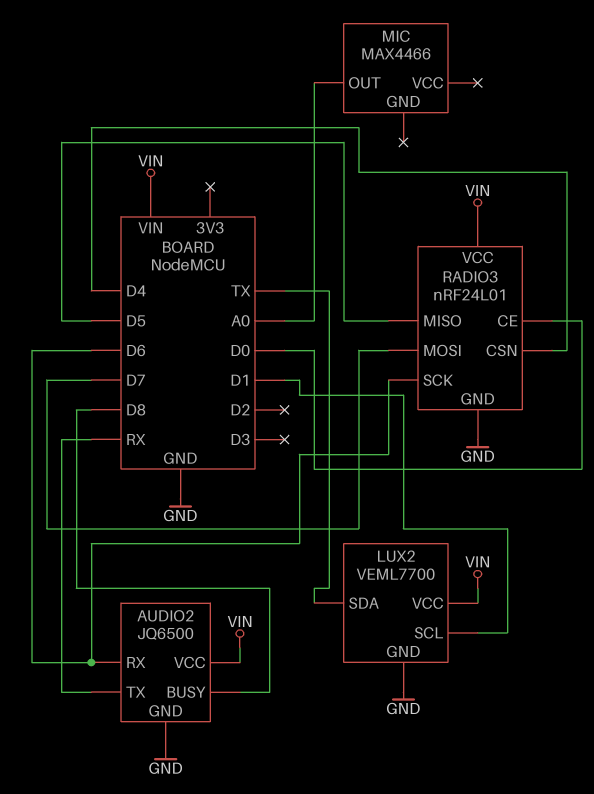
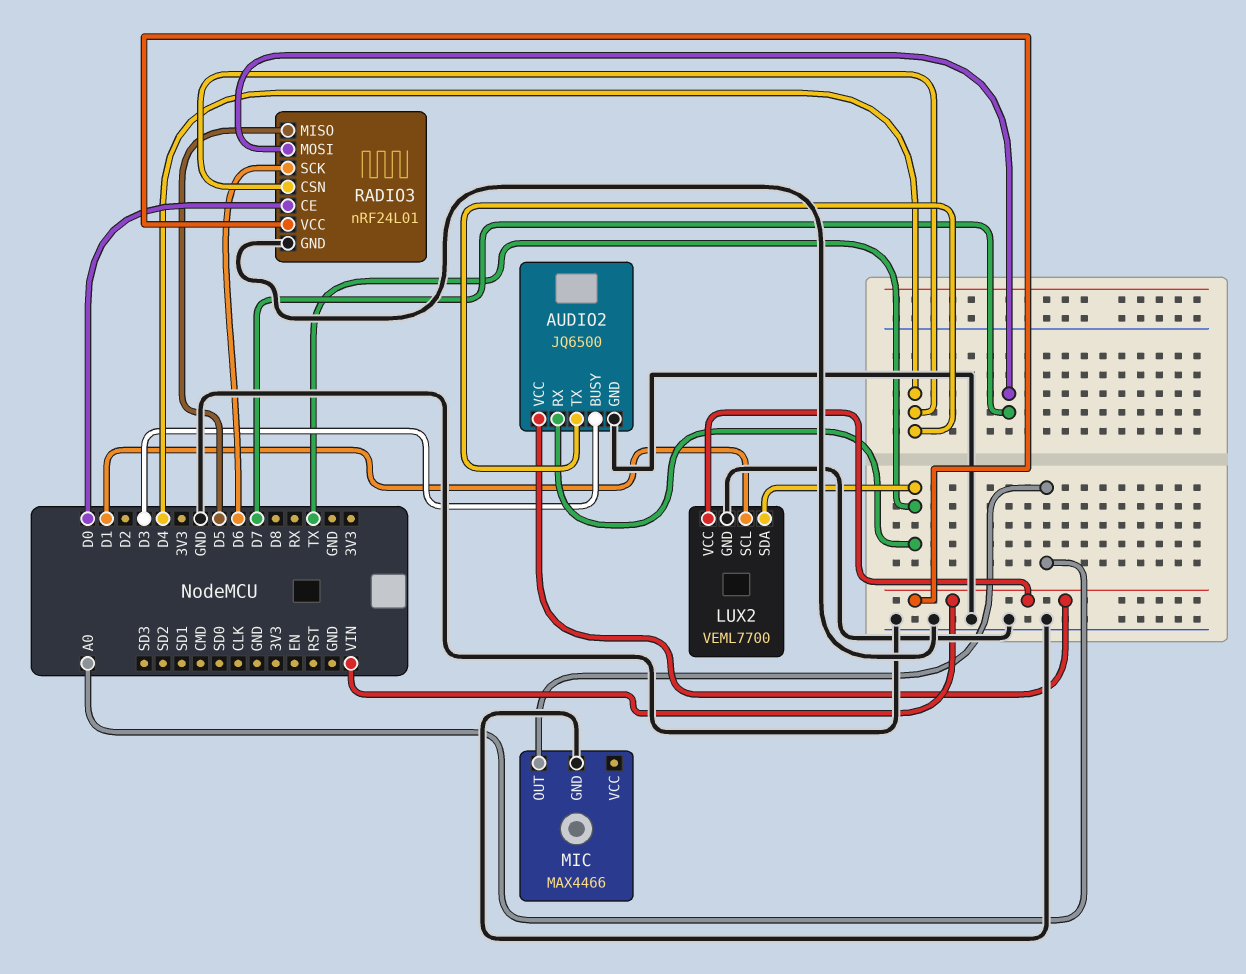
AUDIO2 pin BUSY: D8 -> D3
AUDIO2 pin RX: D6 -> TX
AUDIO2 pin TX: RX -> D4
MIC pin GND: none -> GND

